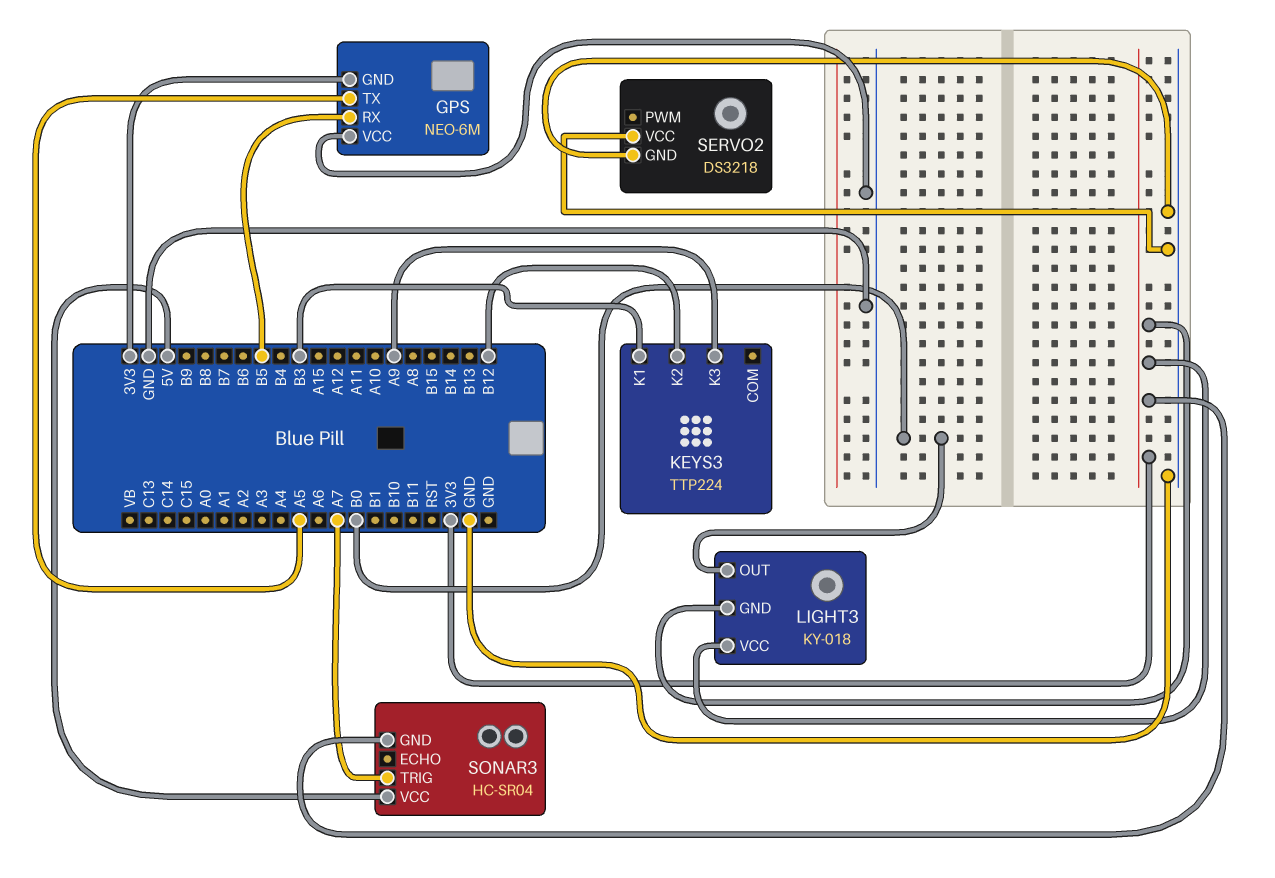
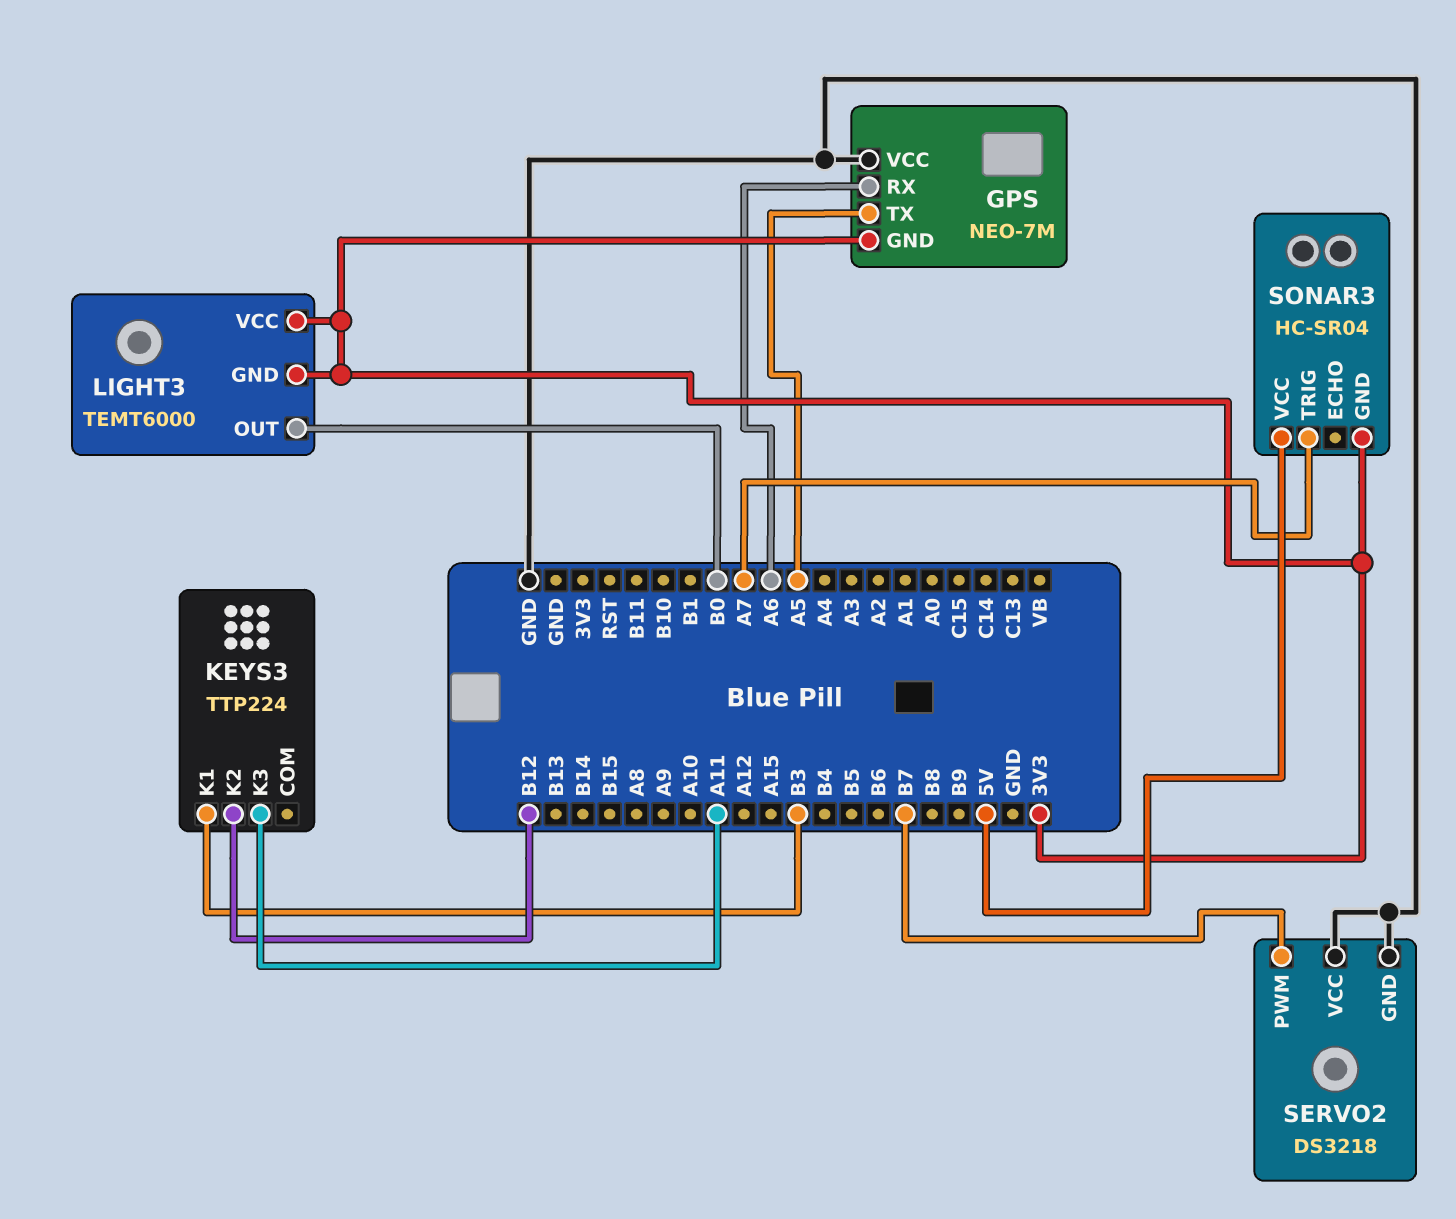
GPS: NEO-6M -> NEO-7M
GPS pin RX: B5 -> A6
KEYS3 pin K3: A9 -> A11
LIGHT3: KY-018 -> TEMT6000
SERVO2 pin PWM: none -> B7

